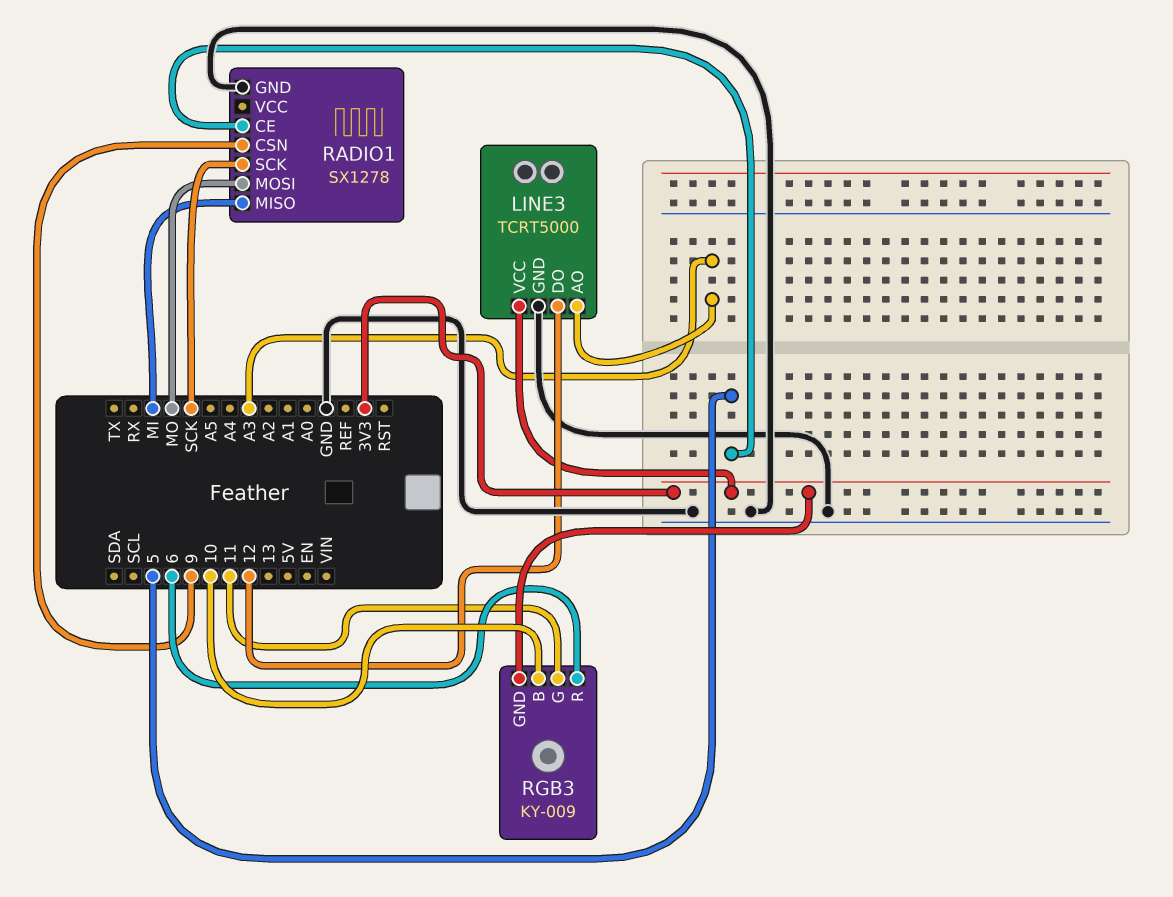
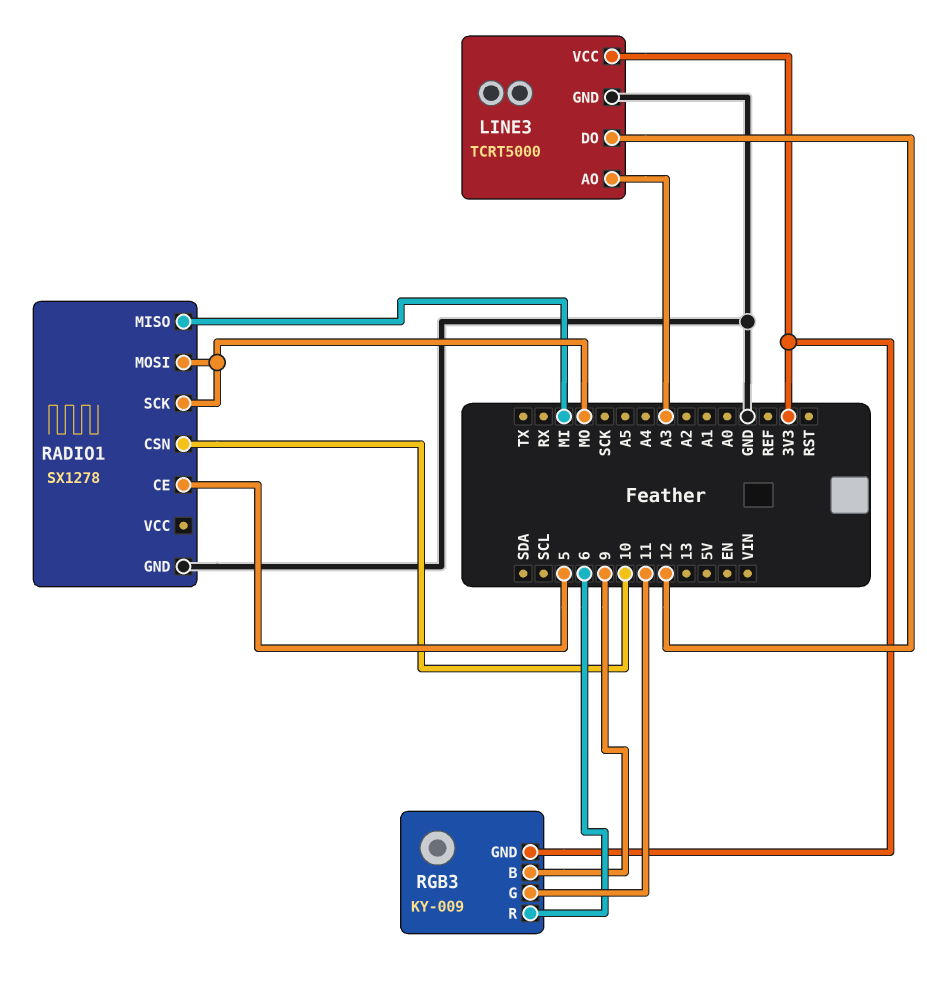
RADIO1 pin CSN: 9 -> 10
RADIO1 pin SCK: SCK -> MO
RGB3 pin B: 10 -> 9

